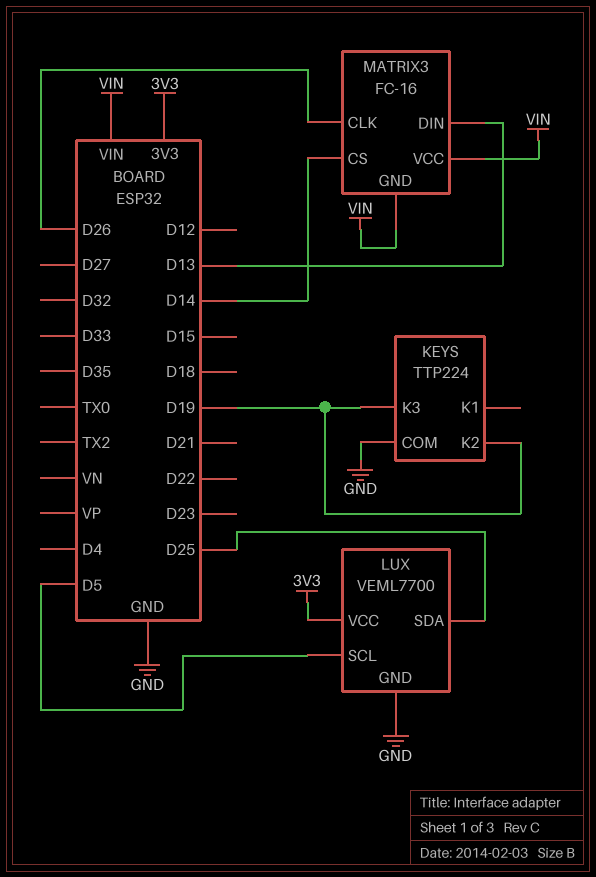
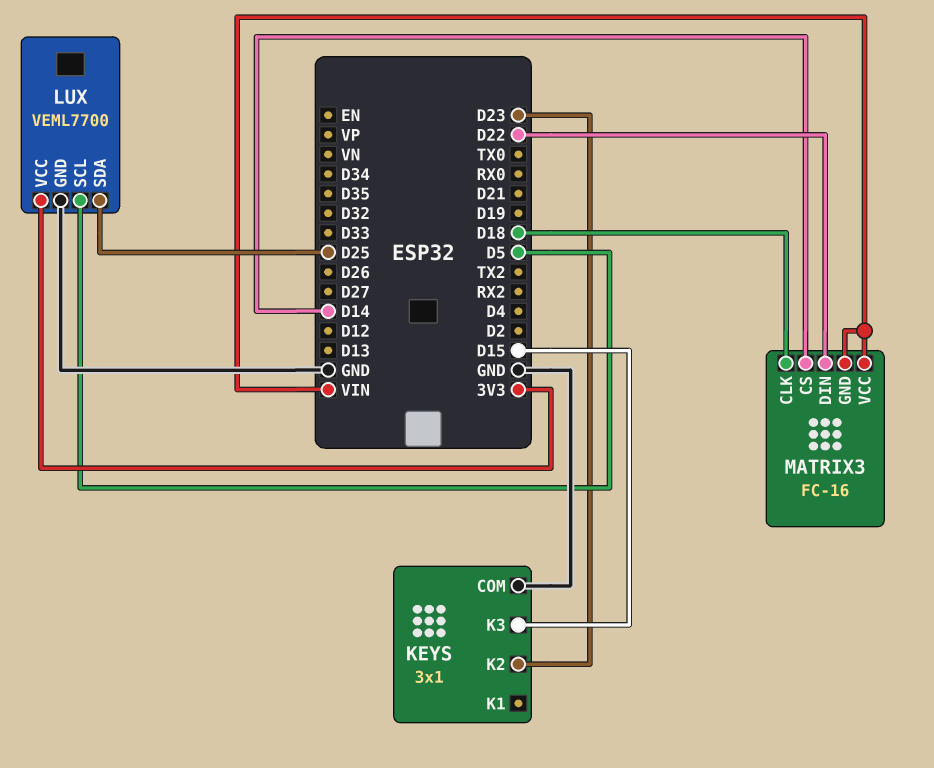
KEYS: TTP224 -> 3x1
KEYS pin K2: D19 -> D23
KEYS pin K3: D19 -> D15
MATRIX3 pin CLK: D26 -> D18
MATRIX3 pin DIN: D13 -> D22

